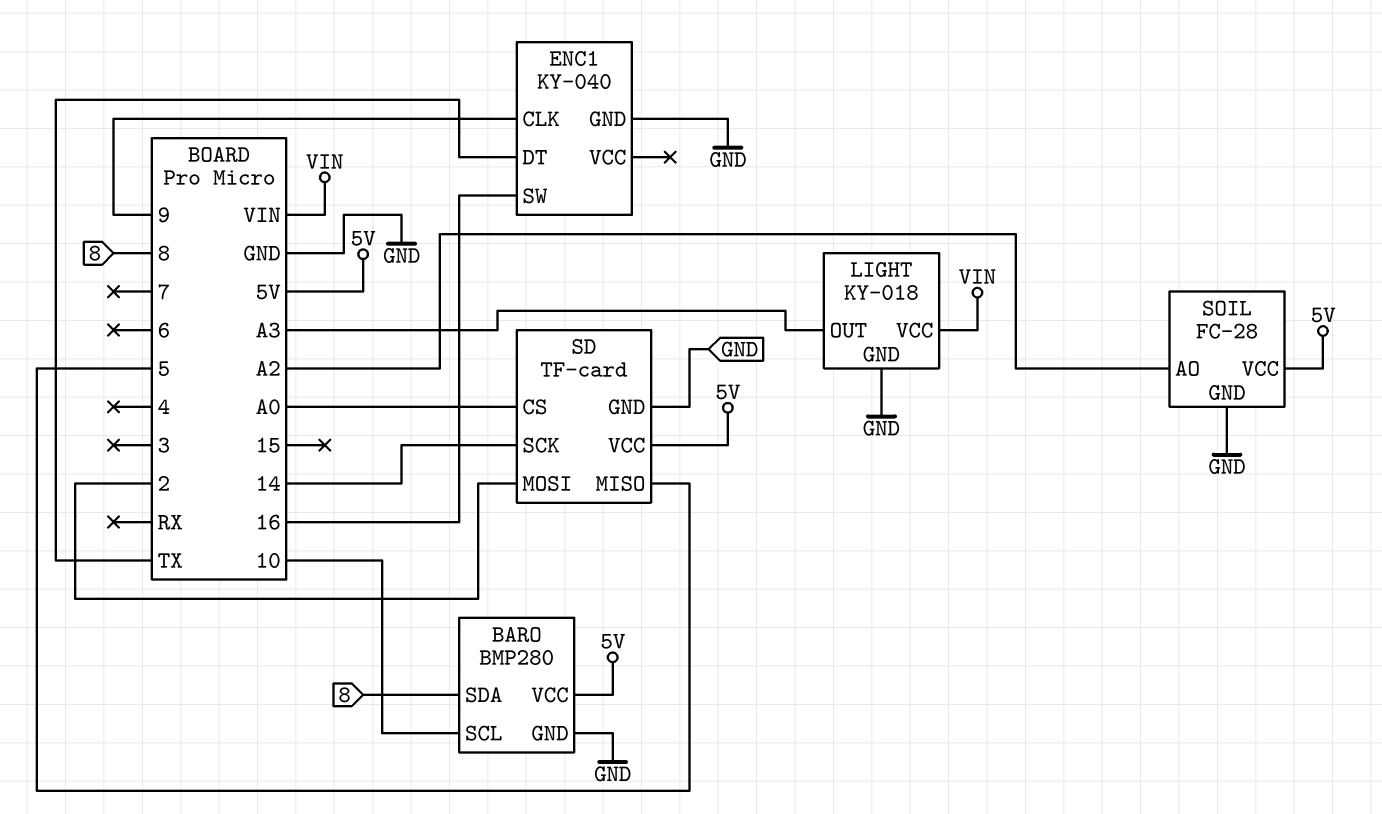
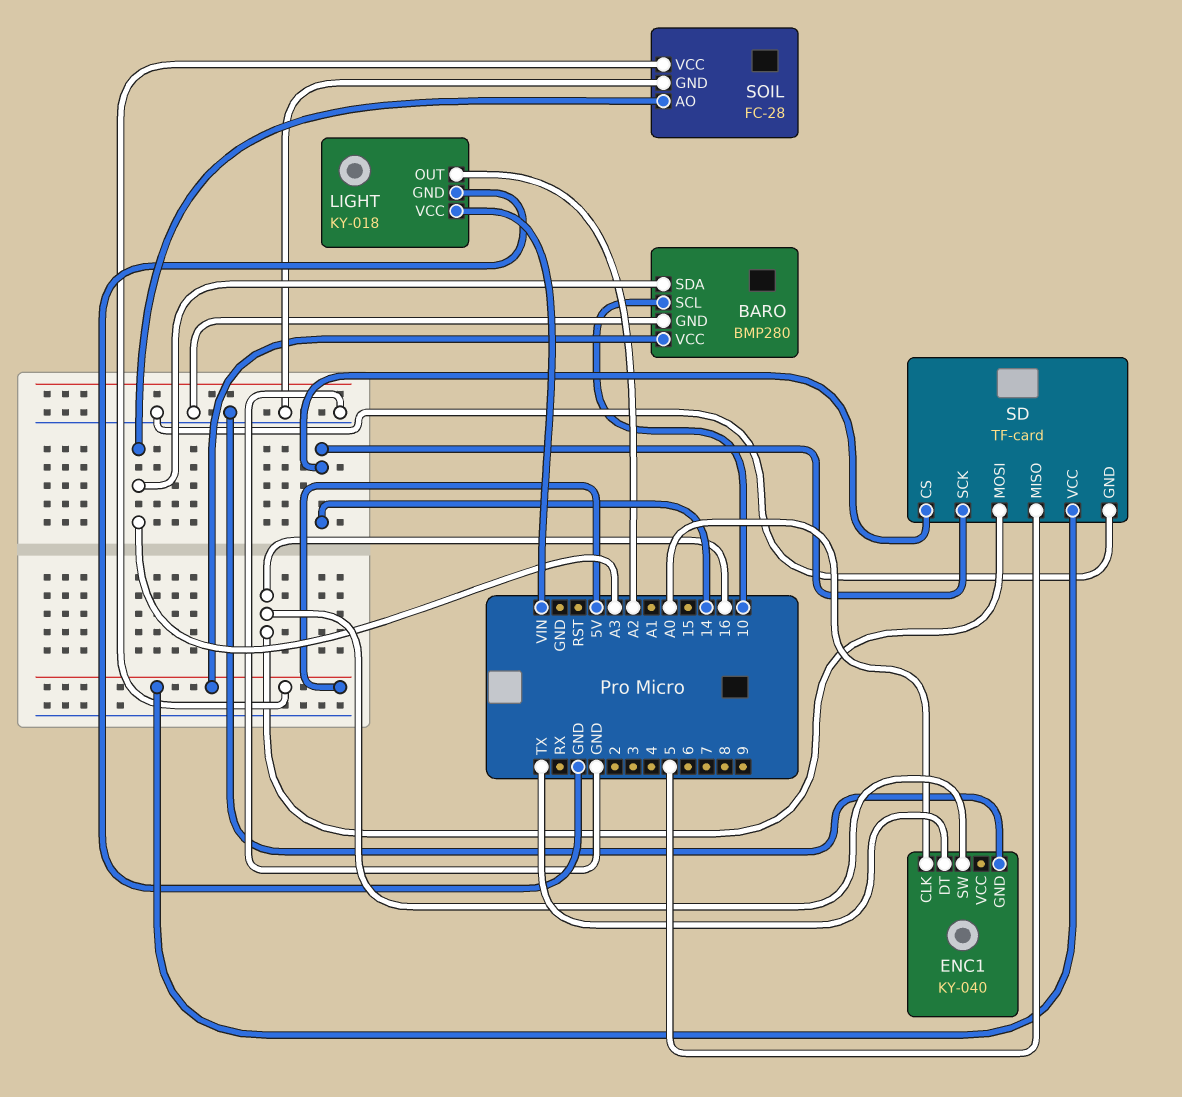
BARO pin SDA: 8 -> A3
ENC1 pin CLK: 9 -> A0
LIGHT pin OUT: A3 -> A2
SD pin CS: A0 -> 14
SD pin MOSI: 2 -> 16
SOIL pin AO: A2 -> A3

